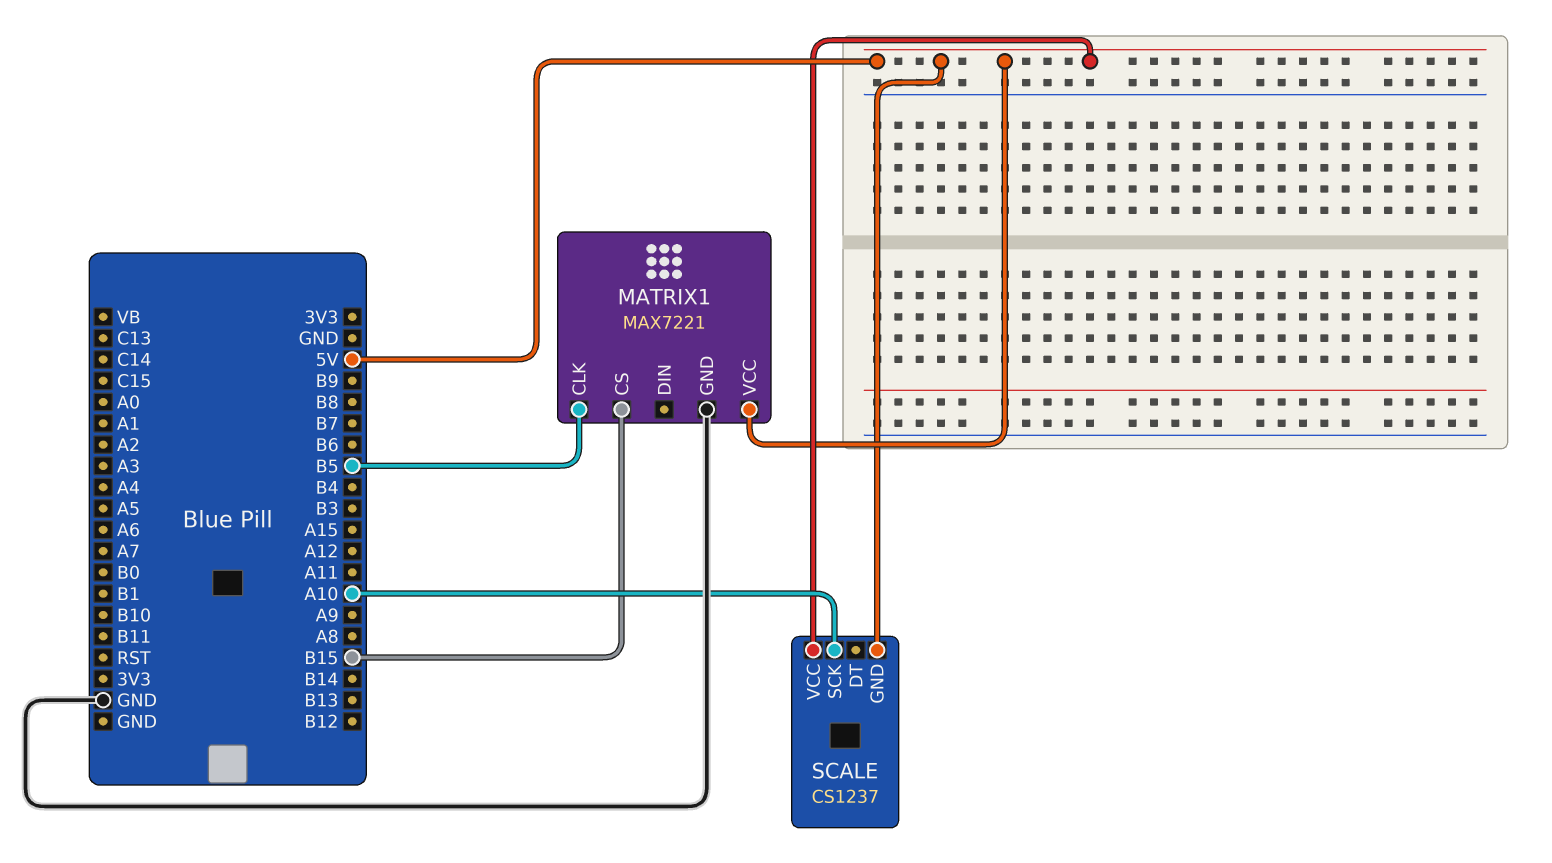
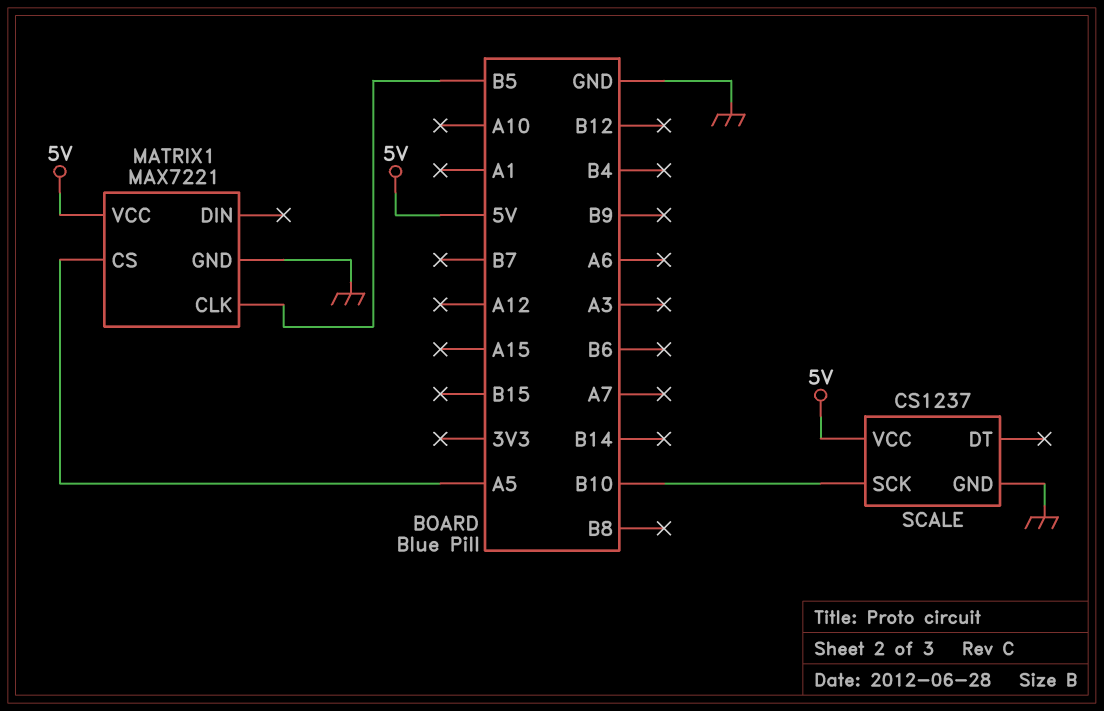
MATRIX1 pin CS: B15 -> A5
SCALE pin GND: 5V -> GND
SCALE pin SCK: A10 -> B10

